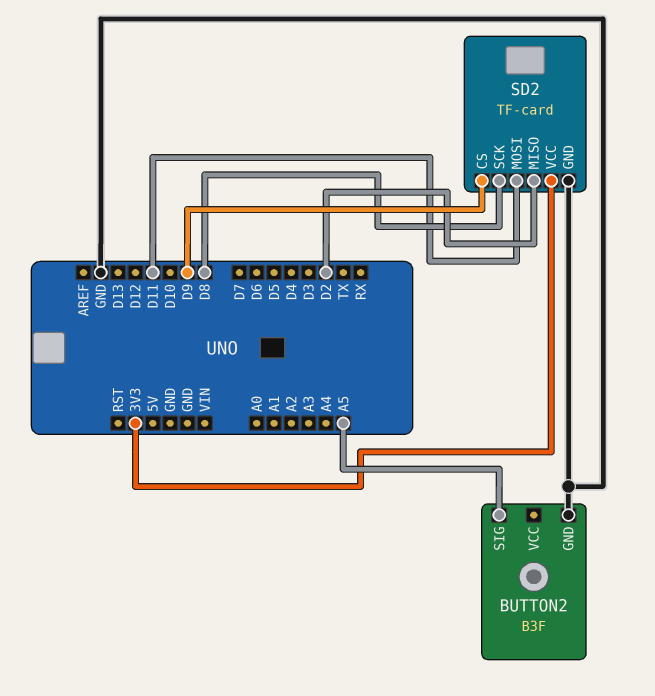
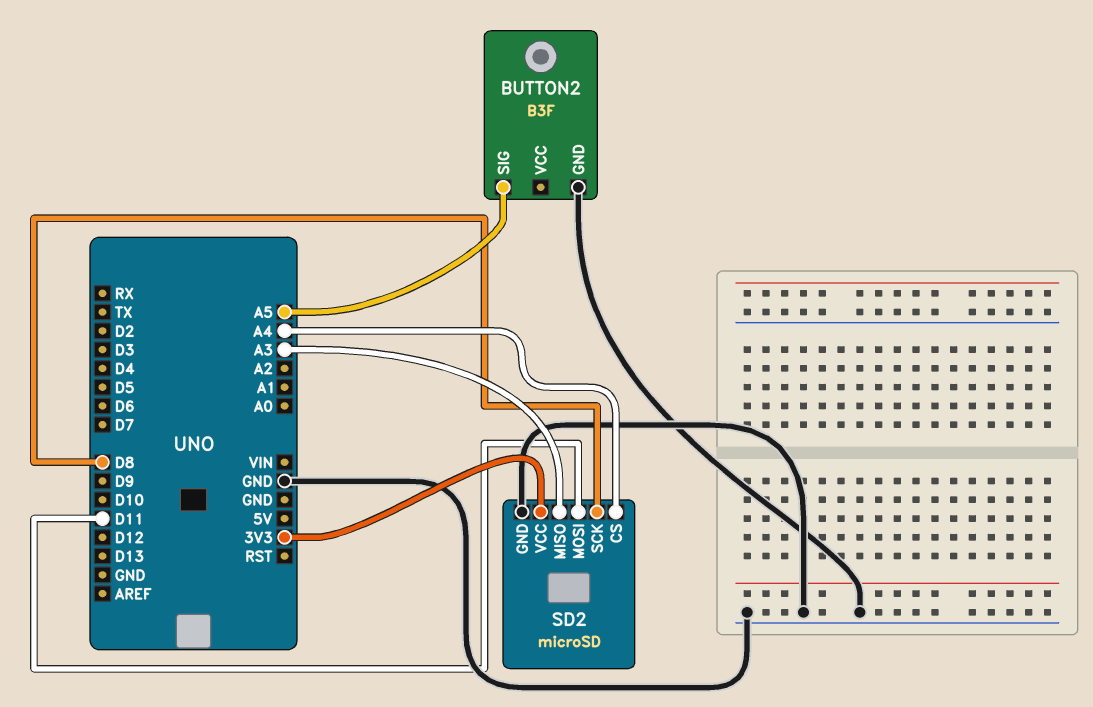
SD2: TF-card -> microSD
SD2 pin CS: D9 -> A4
SD2 pin MISO: D2 -> A3

